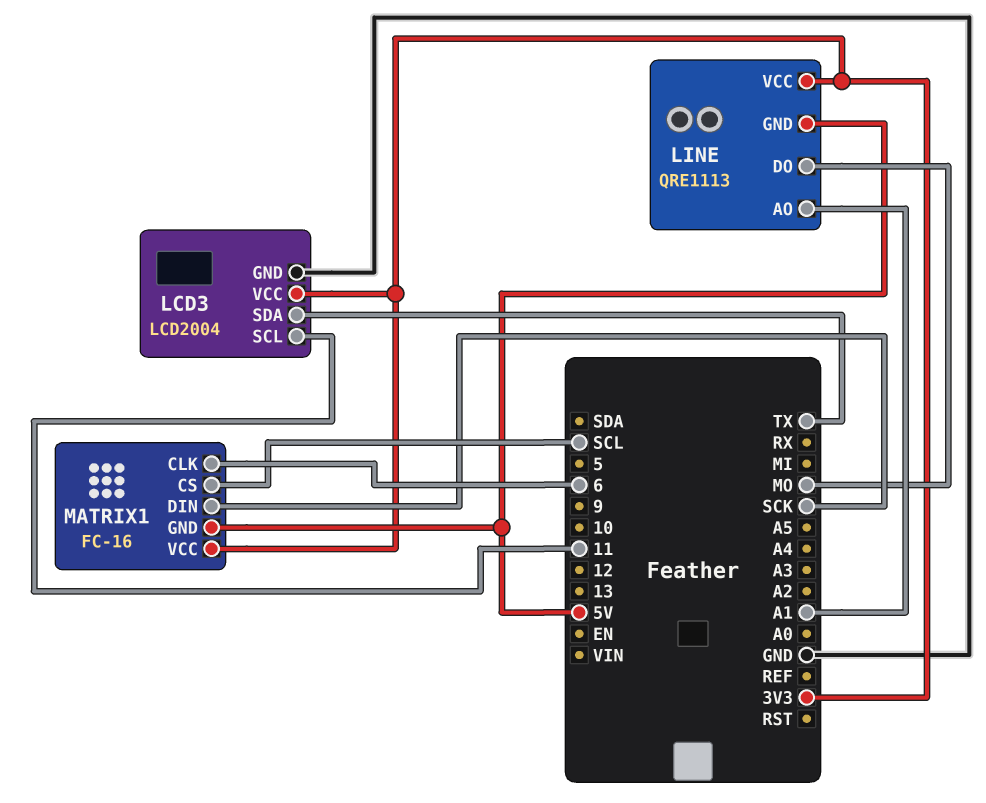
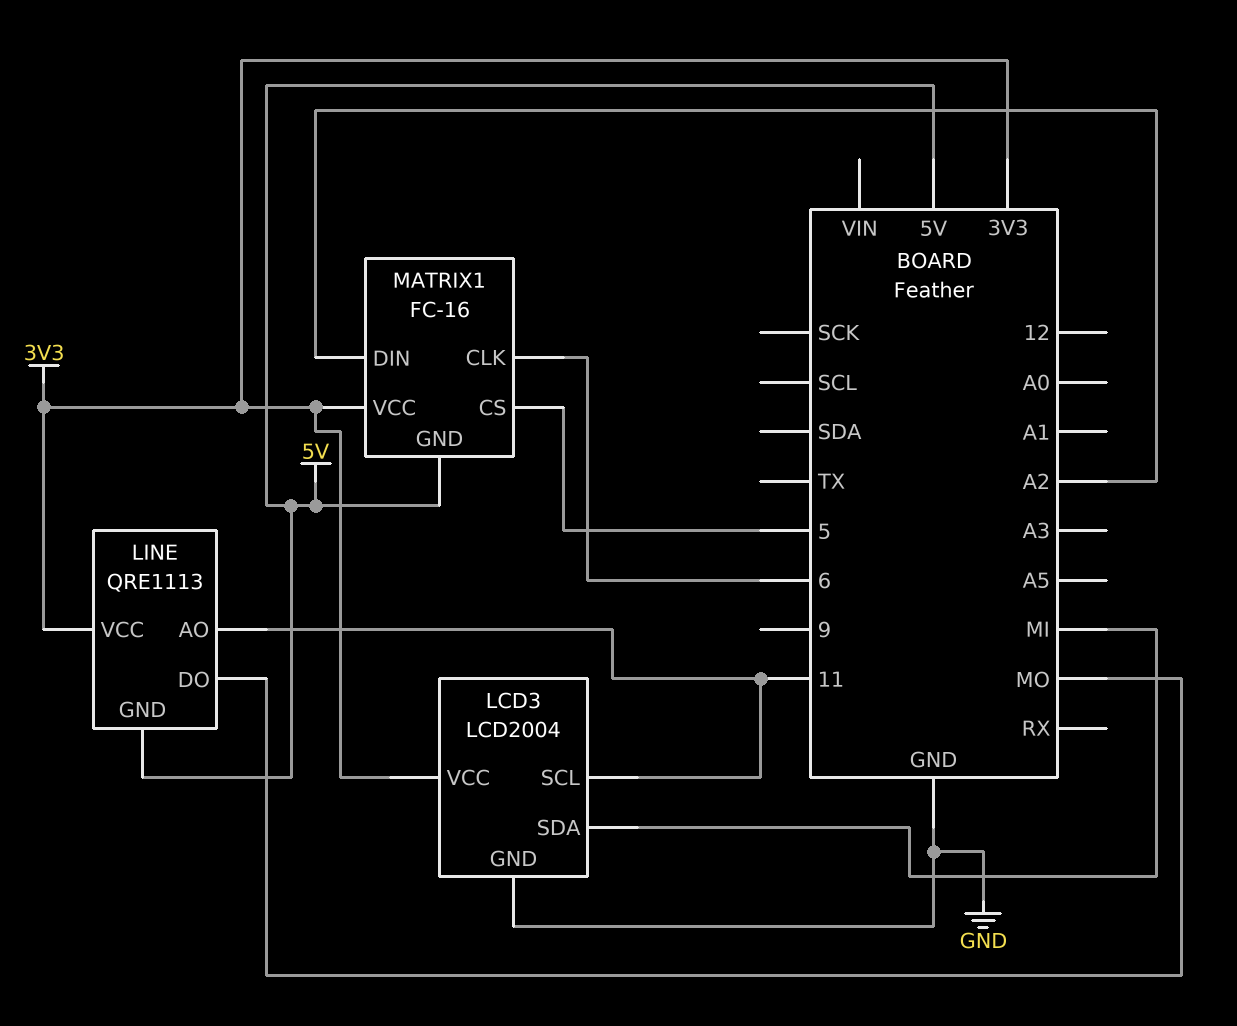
LCD3 pin SDA: TX -> MI
LINE pin AO: A1 -> 11
MATRIX1 pin CS: SCL -> 5
MATRIX1 pin DIN: SCK -> A2

